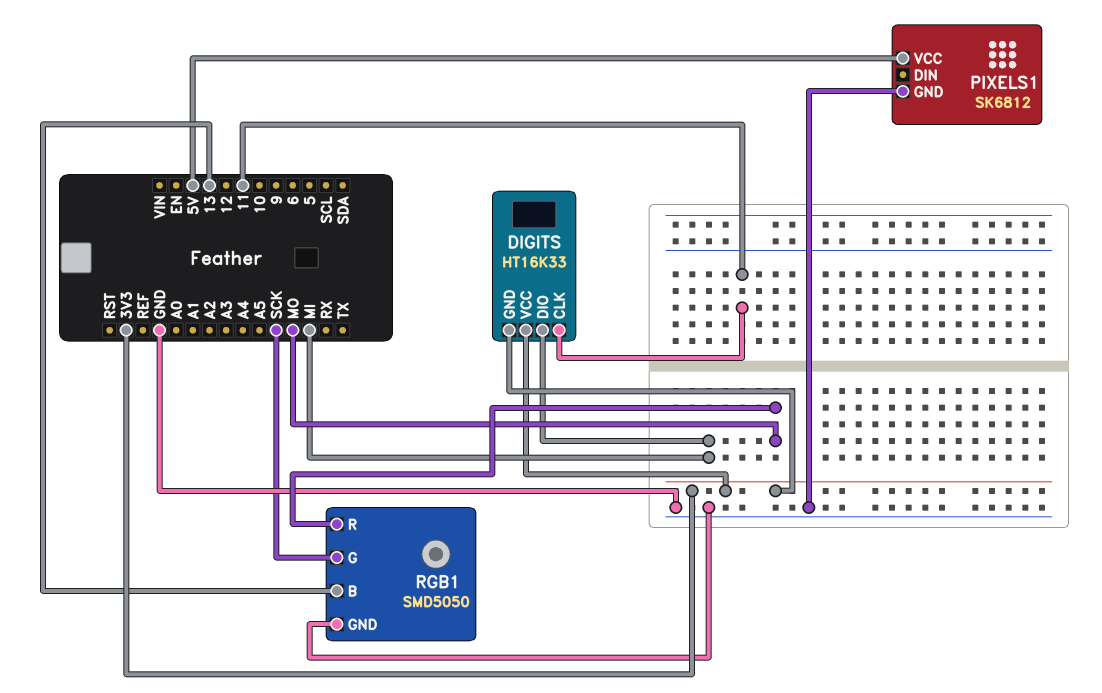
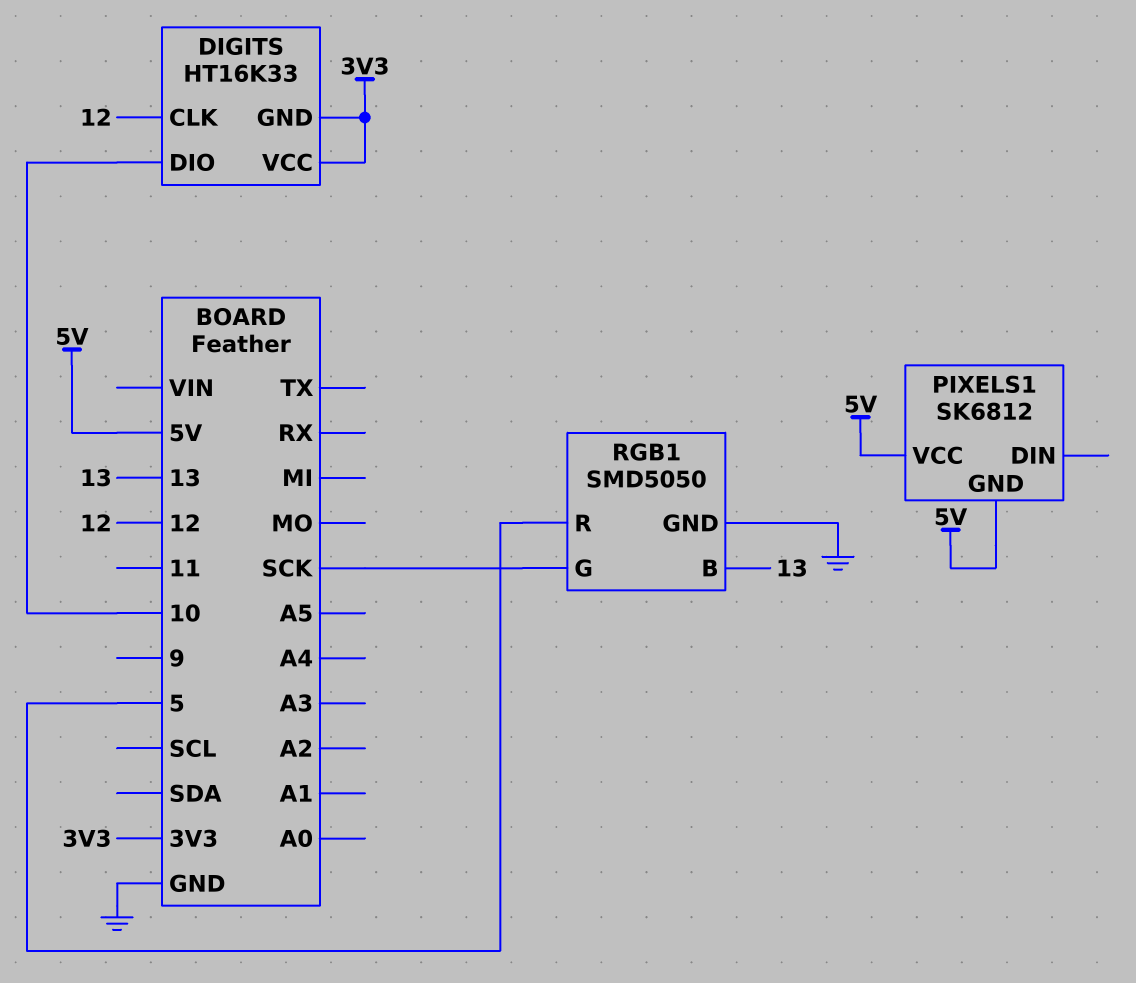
DIGITS pin CLK: 11 -> 12
DIGITS pin DIO: MI -> 10
PIXELS1 pin GND: GND -> 5V
RGB1 pin R: MO -> 5

